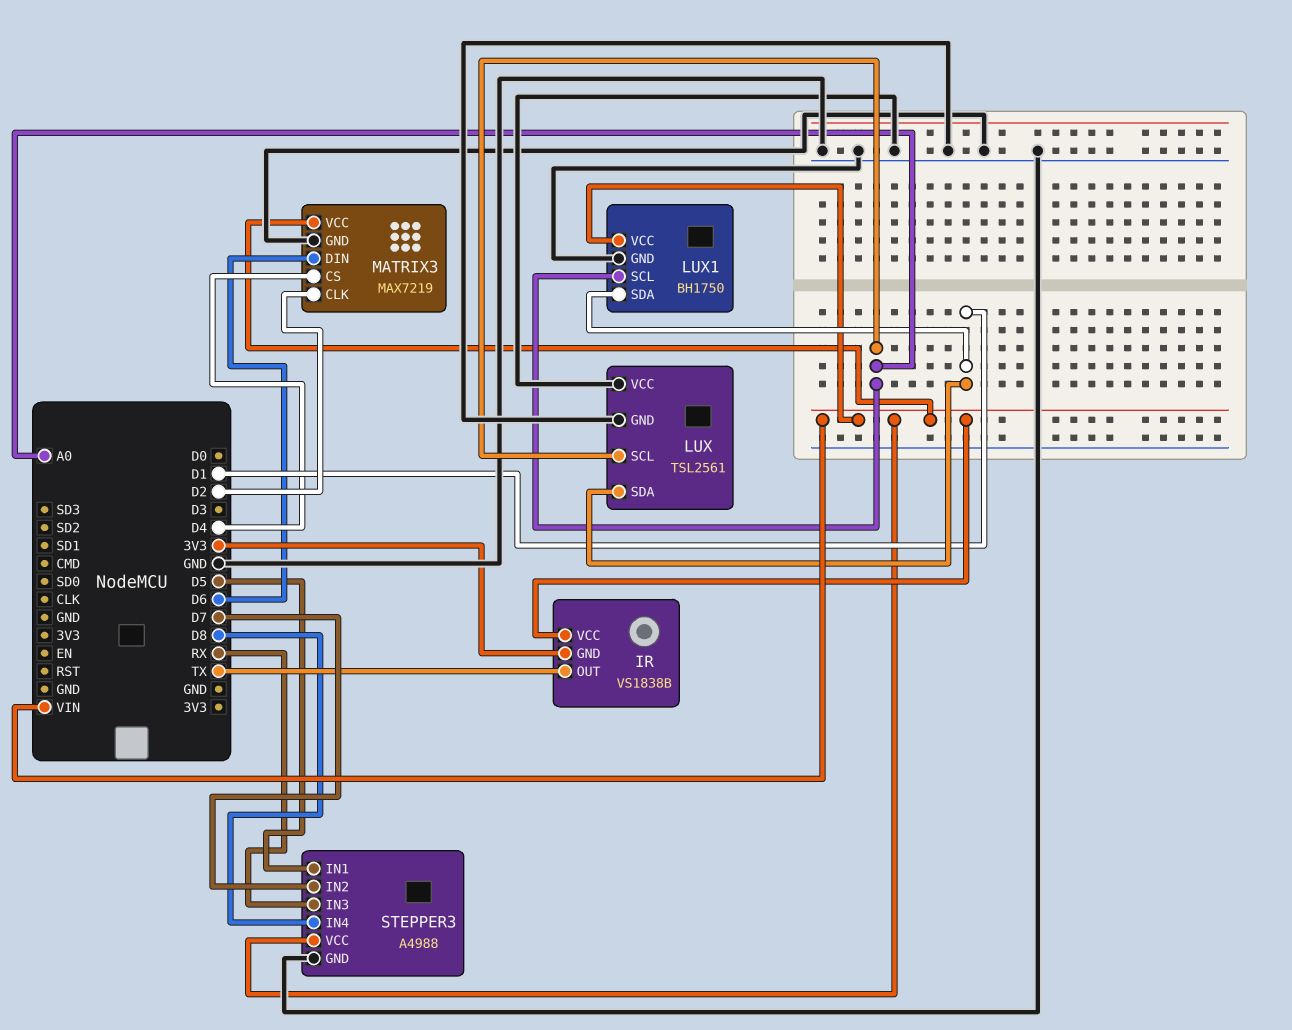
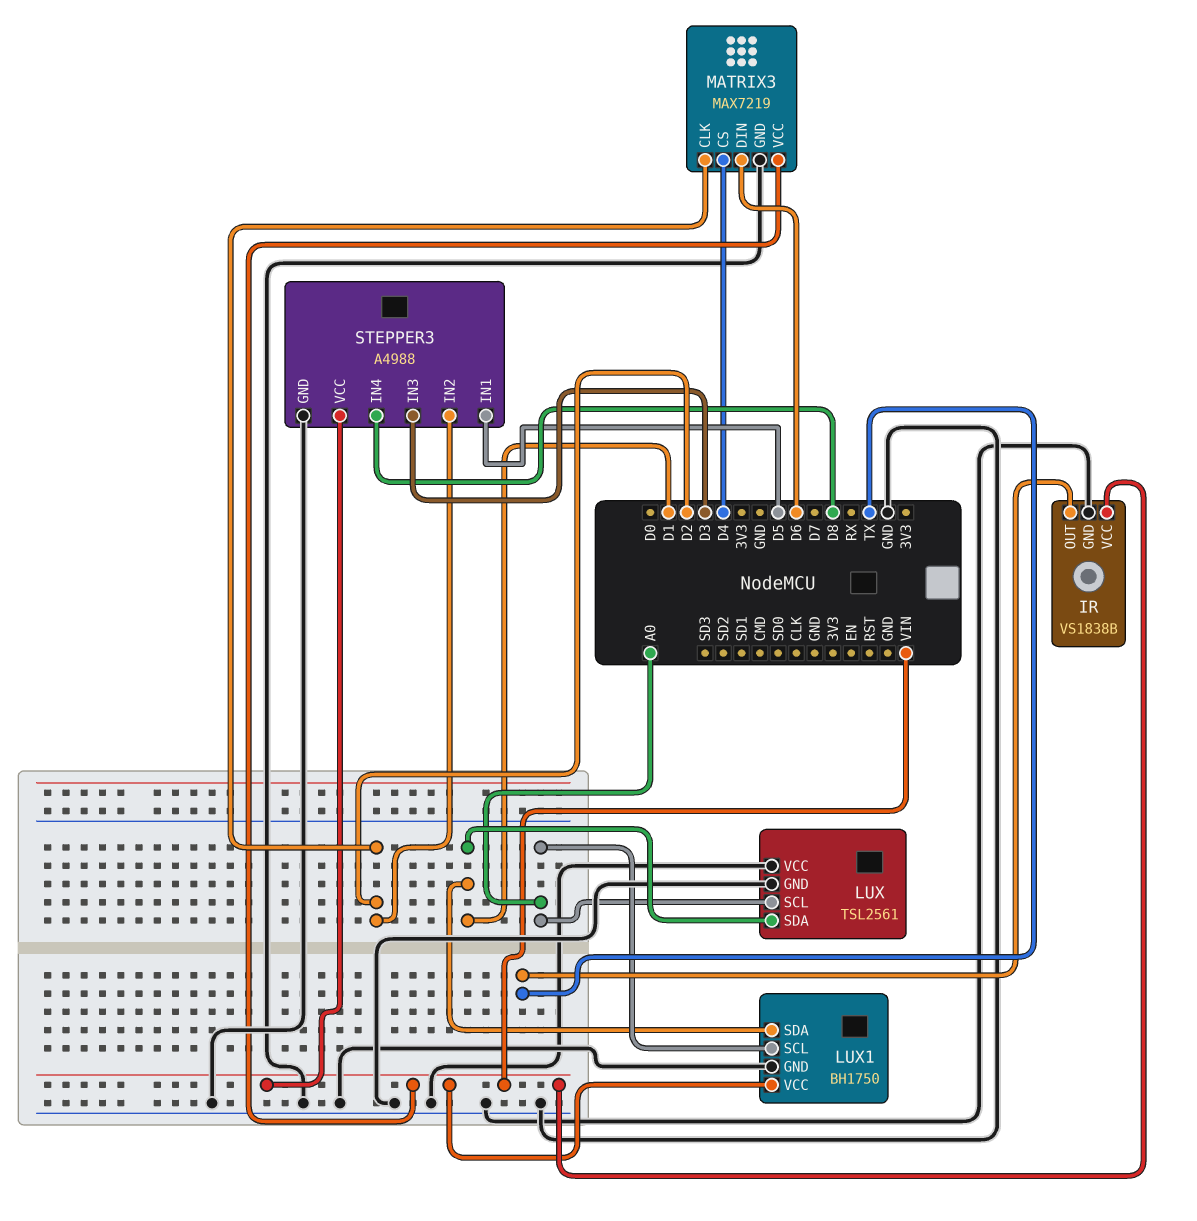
IR pin GND: 3V3 -> GND
STEPPER3 pin IN2: D7 -> D2
STEPPER3 pin IN3: RX -> D3

